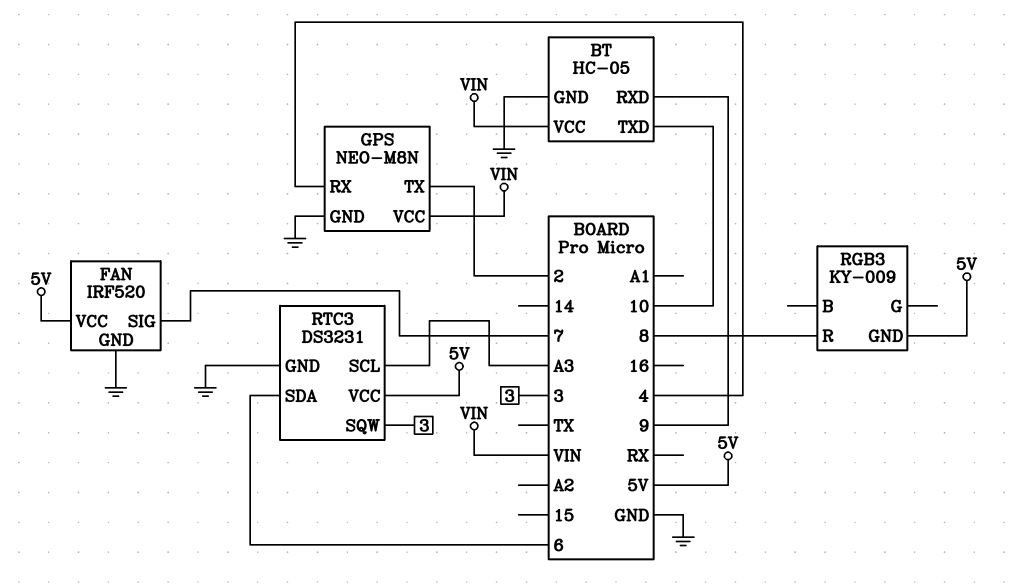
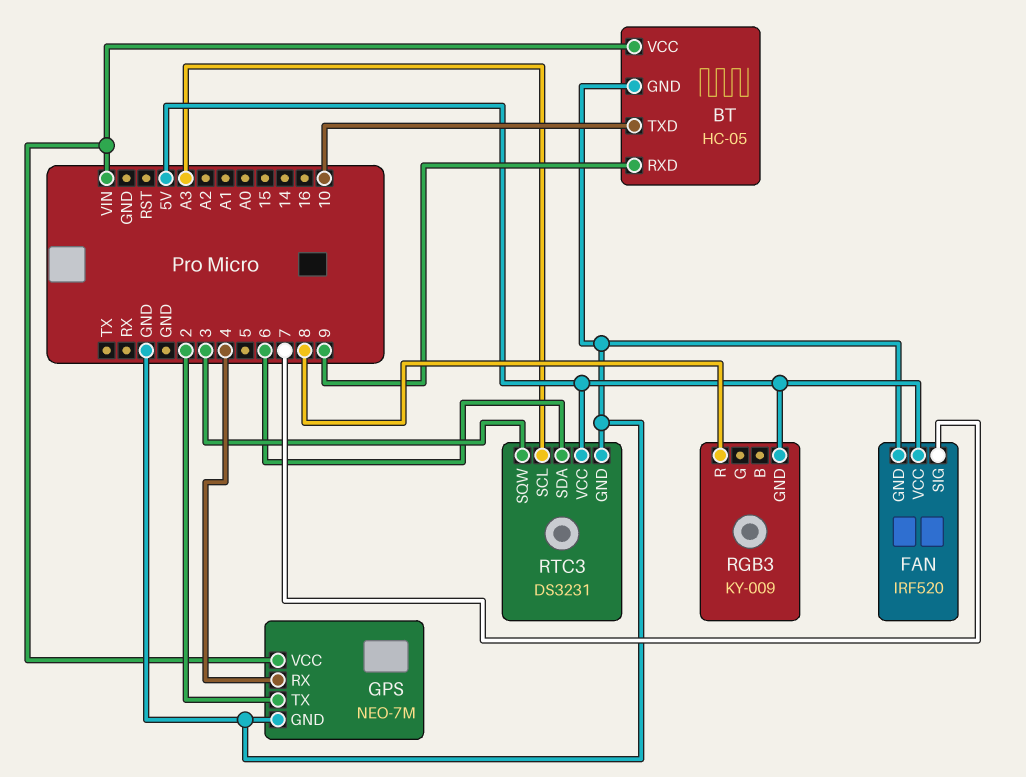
GPS: NEO-M8N -> NEO-7M

